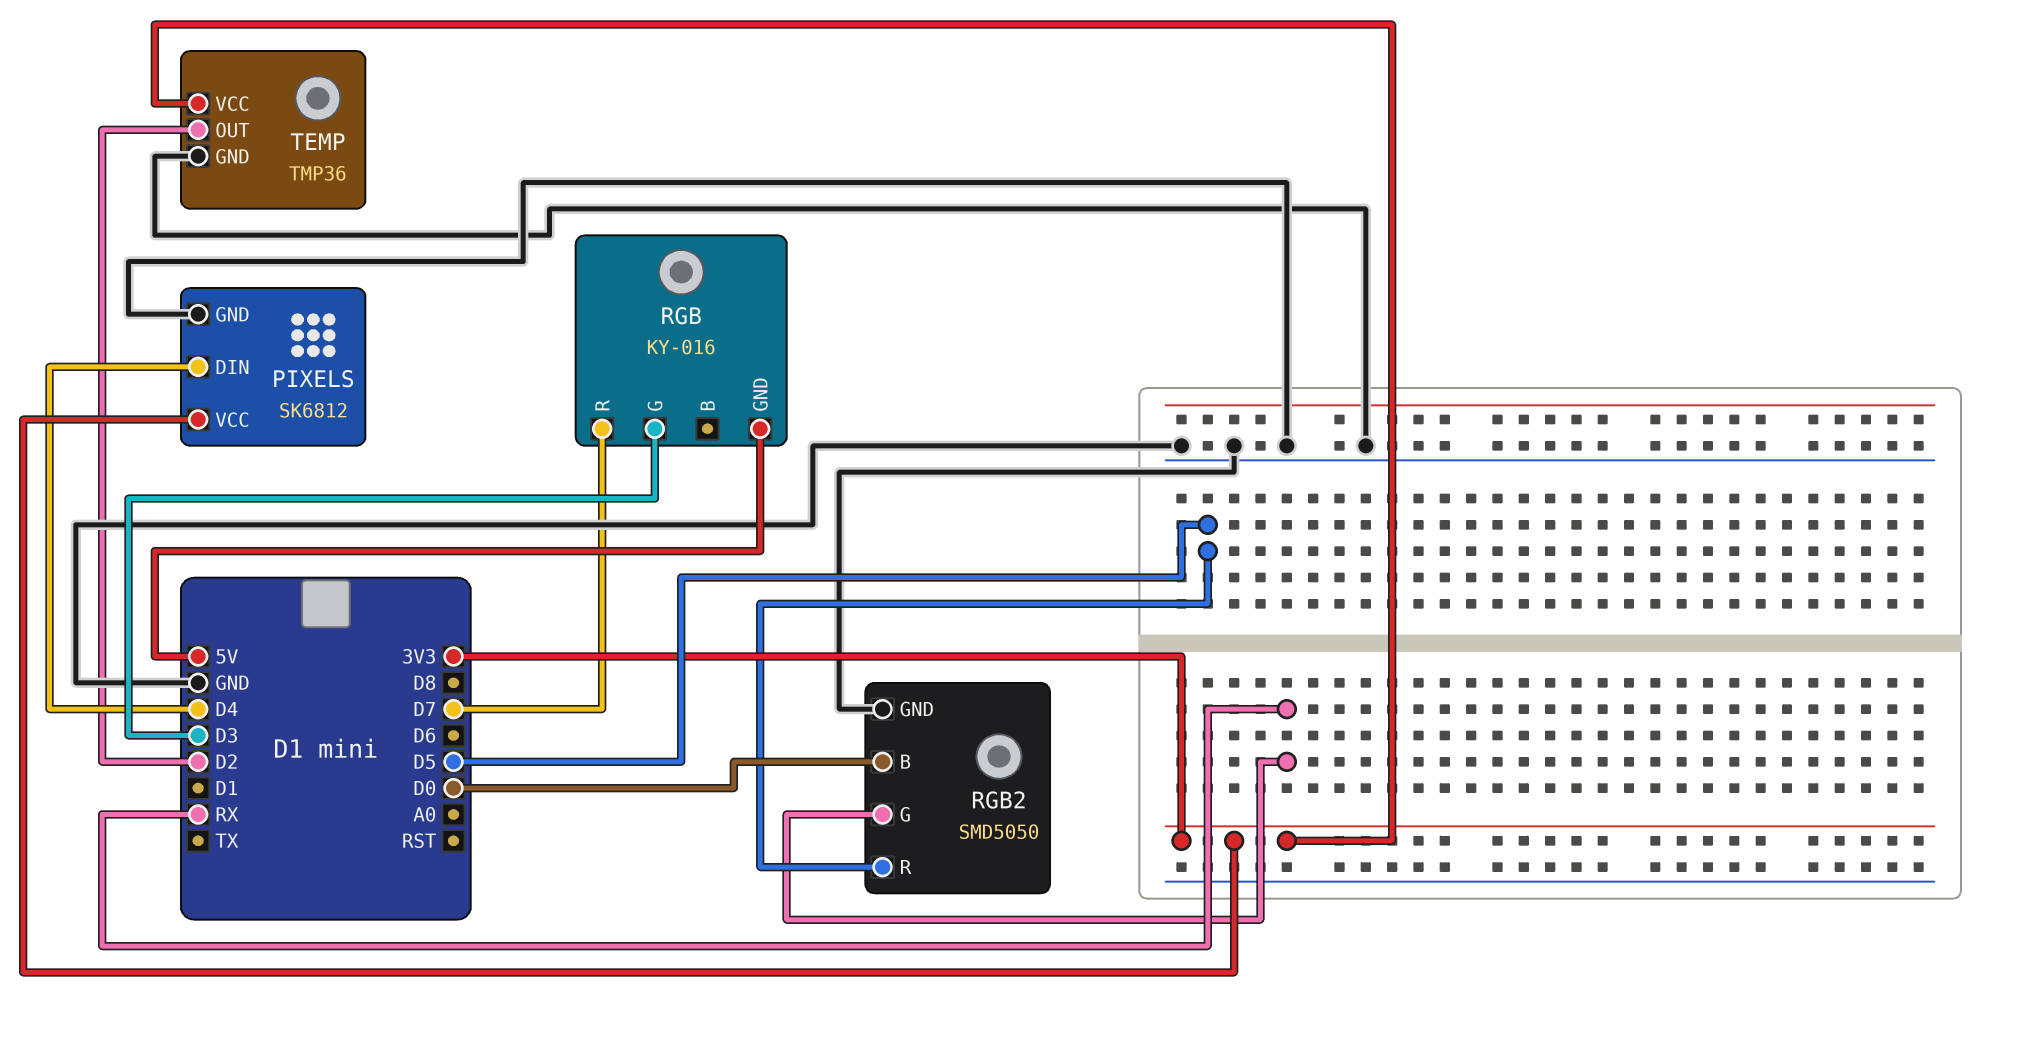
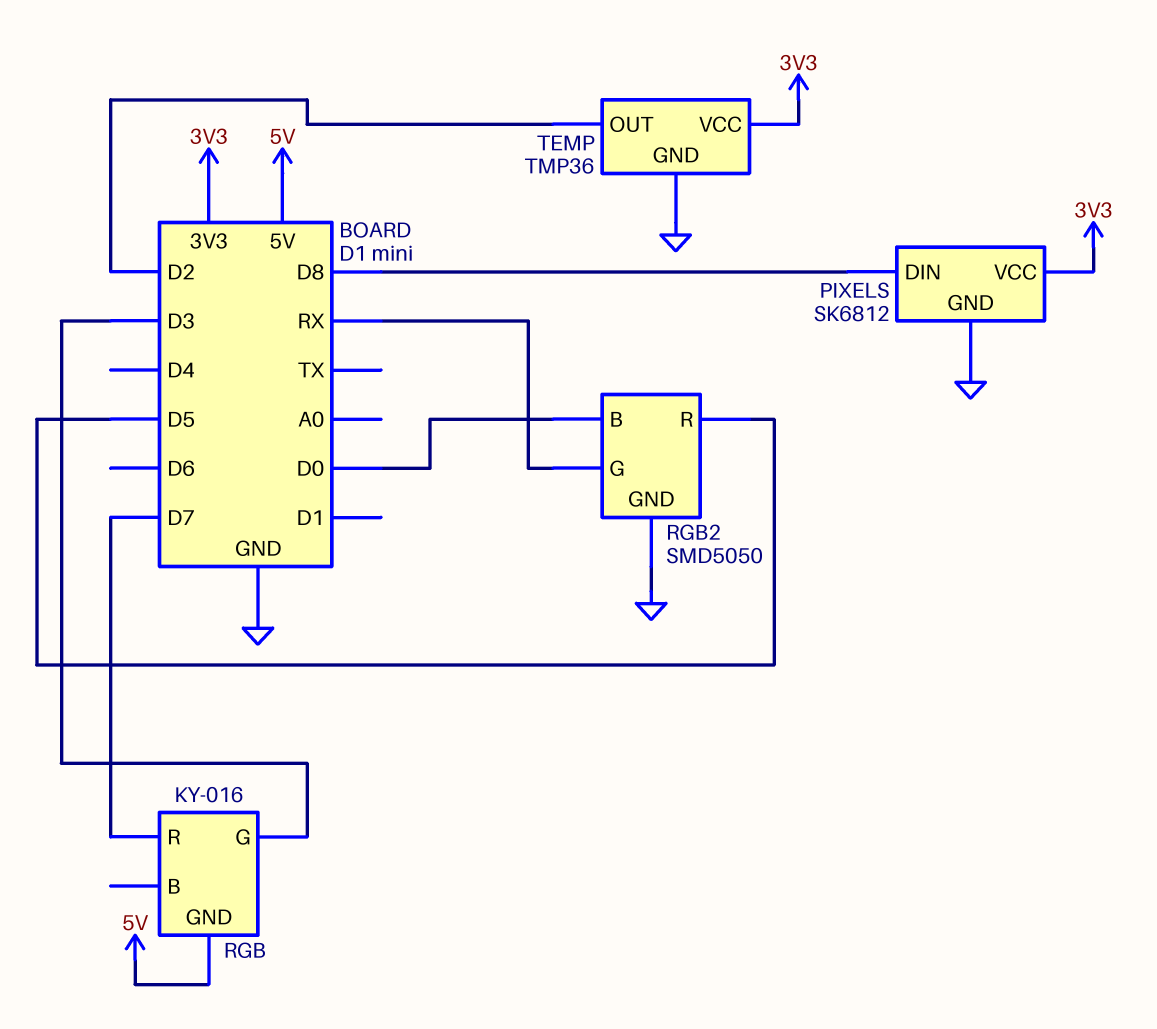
PIXELS pin DIN: D4 -> D8

